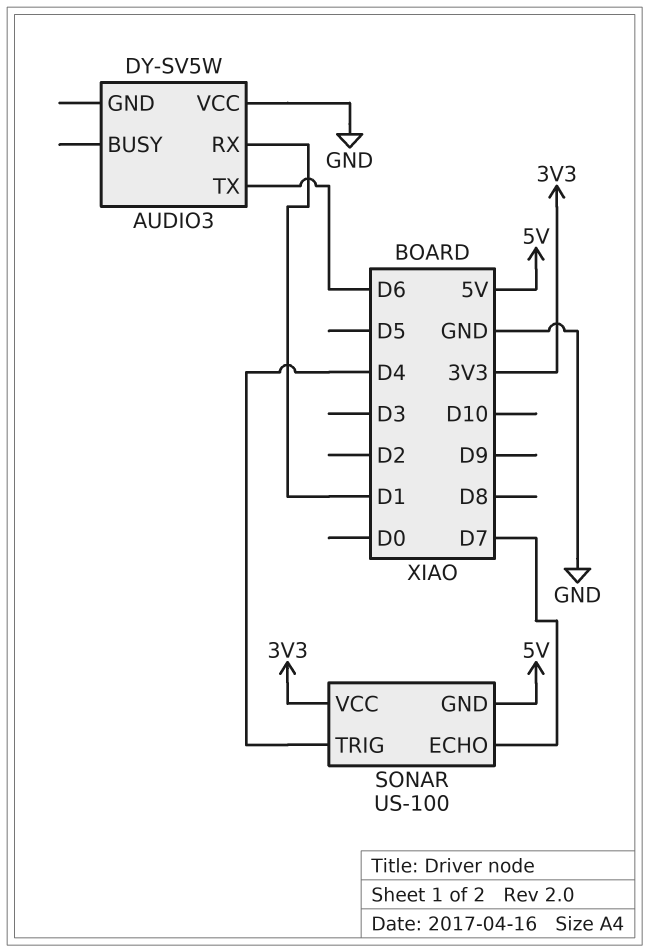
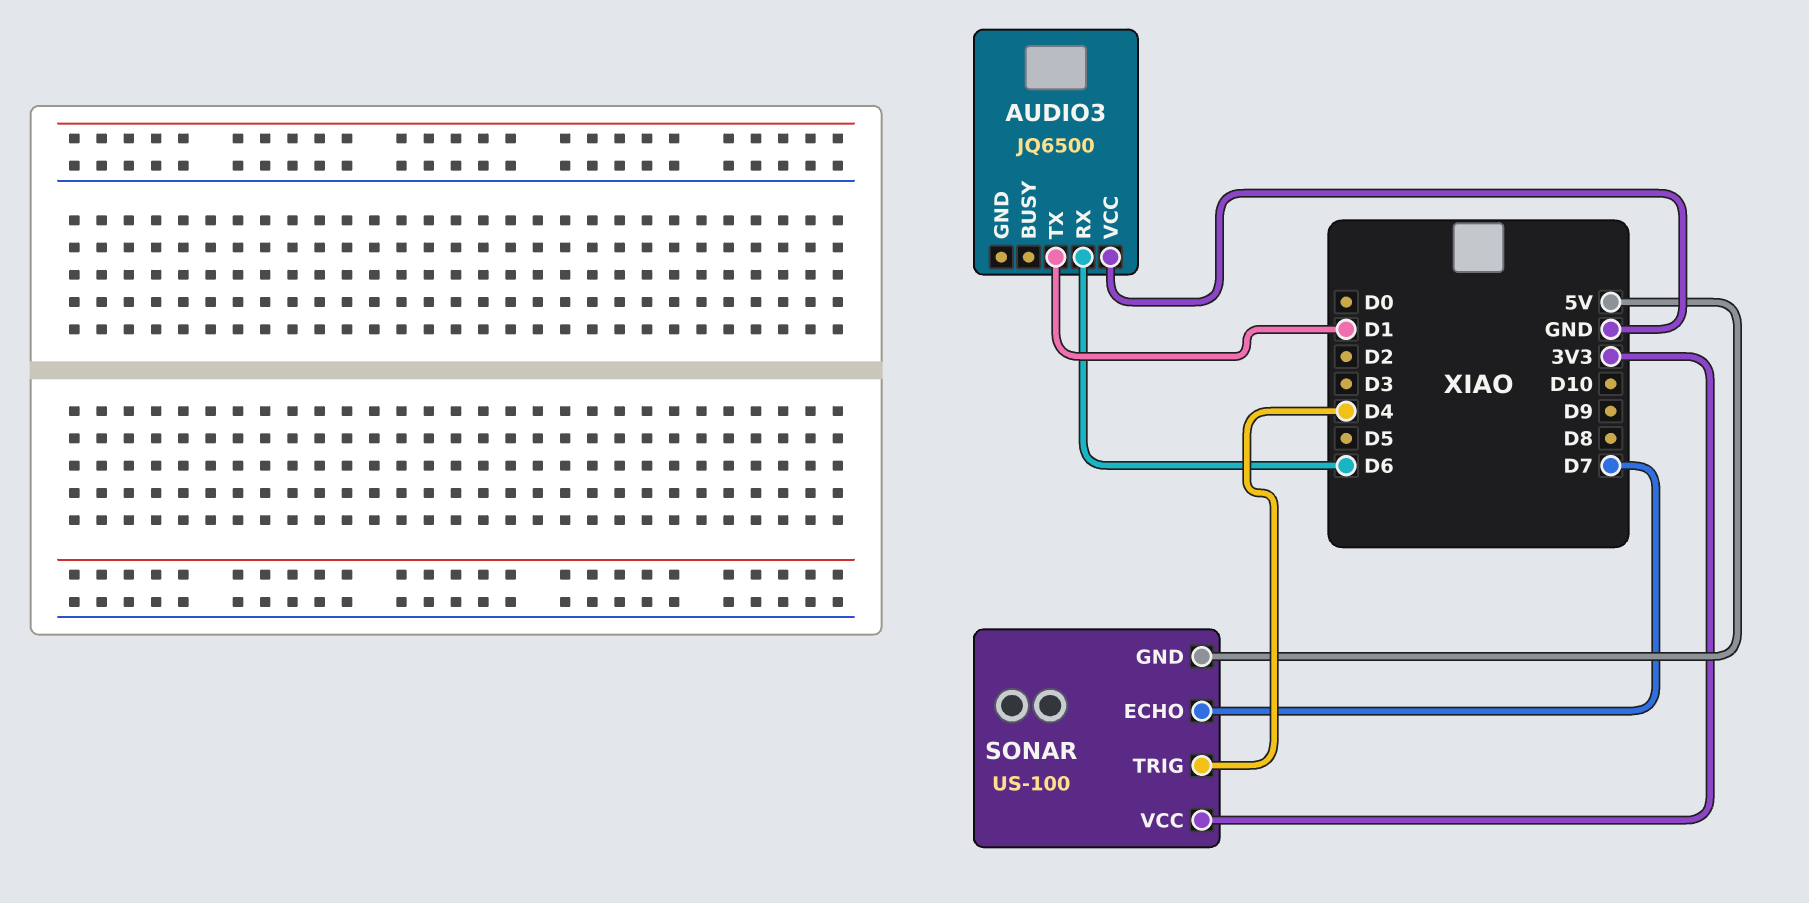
AUDIO3: DY-SV5W -> JQ6500
AUDIO3 pin RX: D1 -> D6
AUDIO3 pin TX: D6 -> D1

